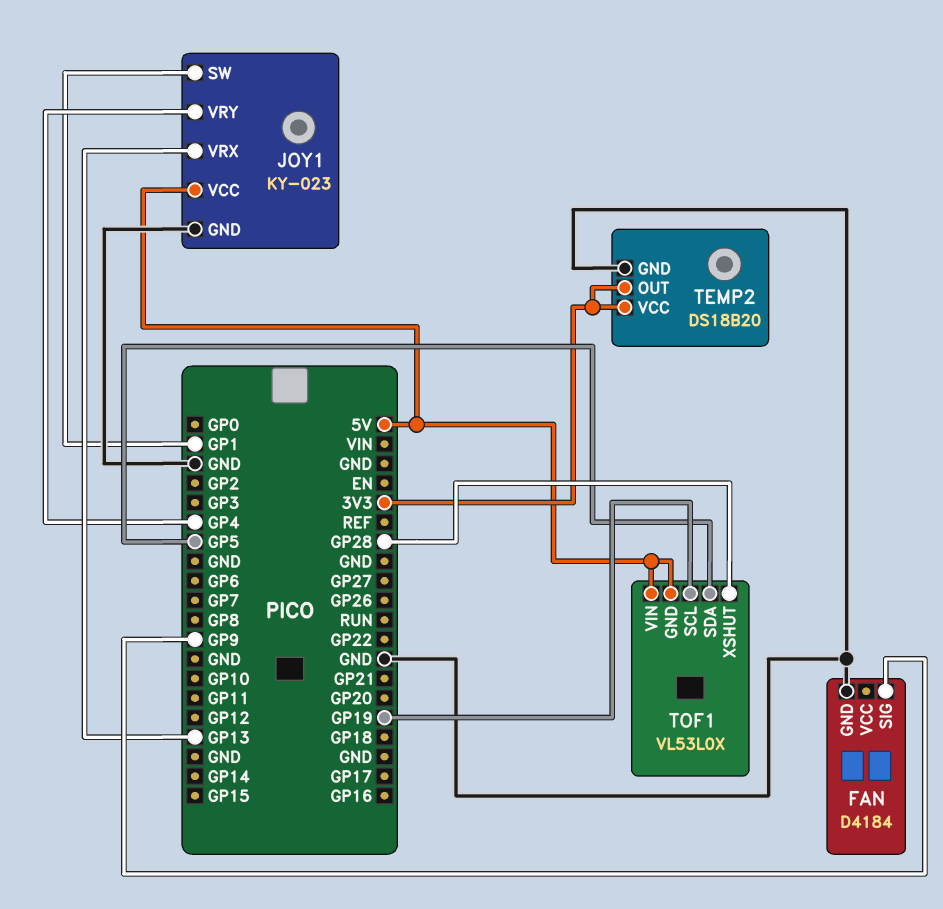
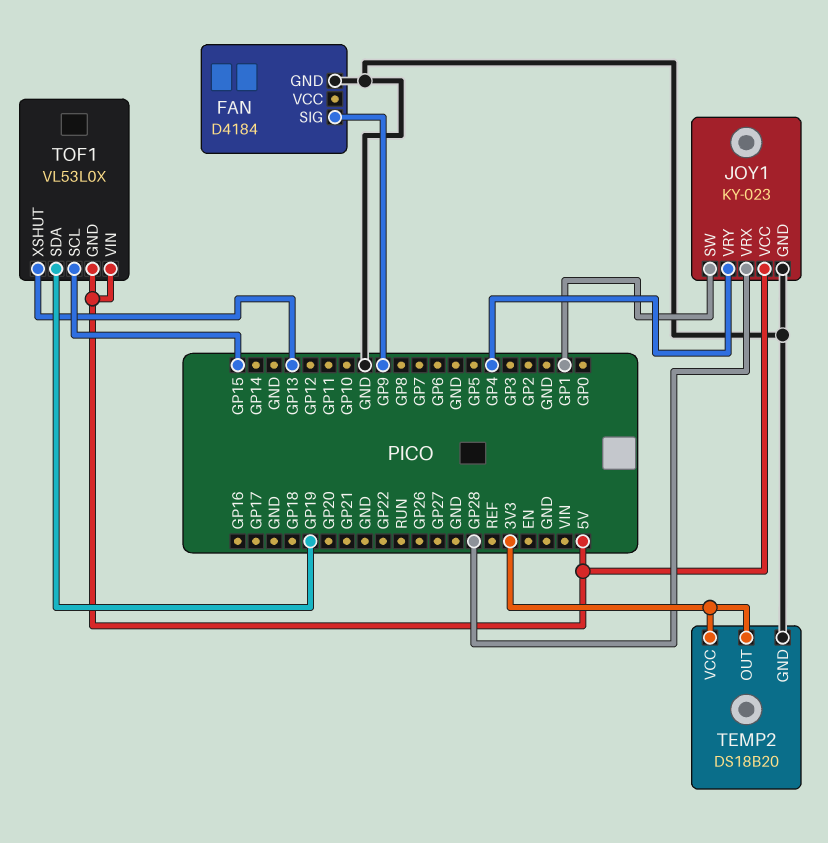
JOY1 pin VRX: GP13 -> GP28
TOF1 pin SCL: GP19 -> GP15
TOF1 pin SDA: GP5 -> GP19
TOF1 pin XSHUT: GP28 -> GP13

